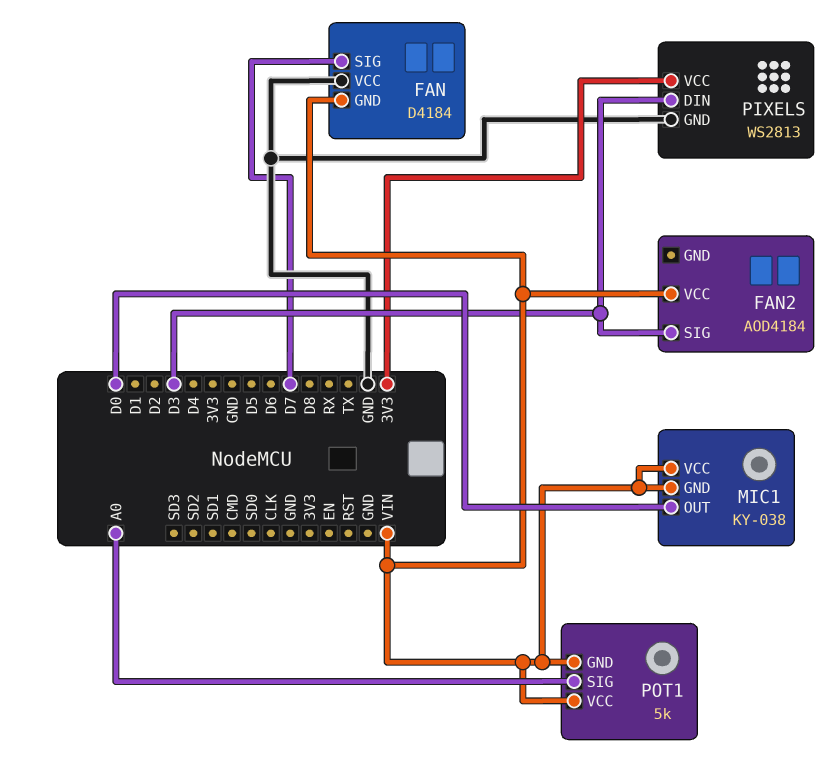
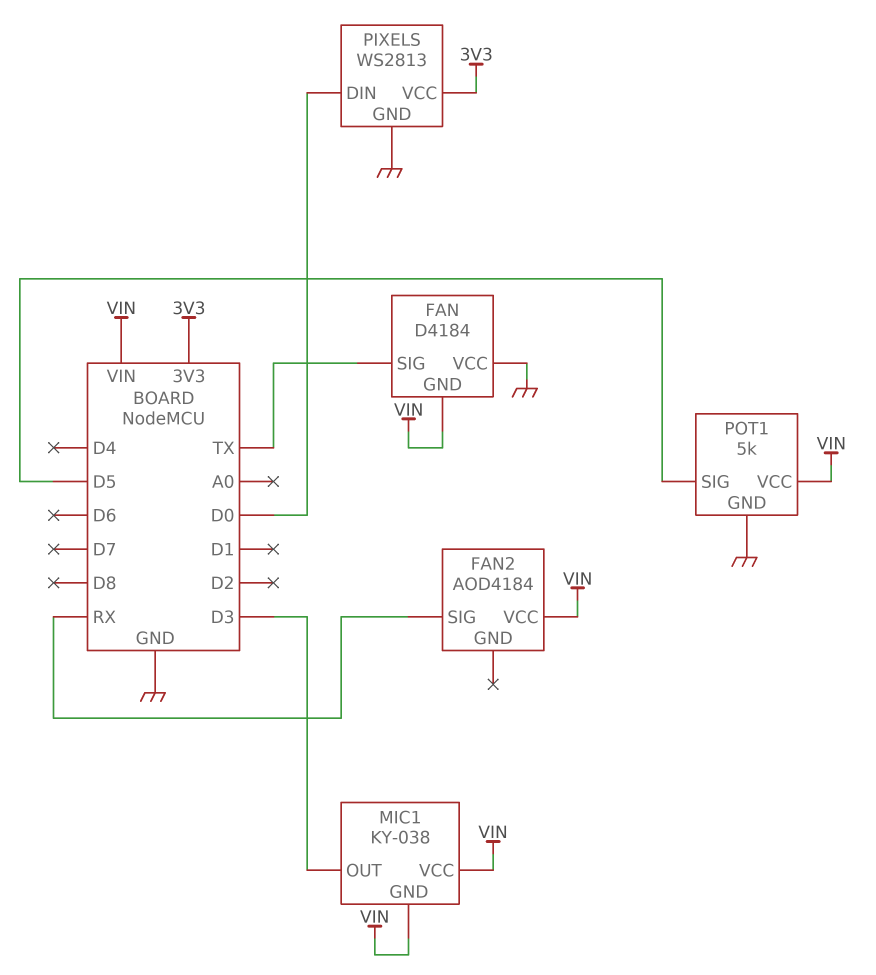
FAN pin SIG: D7 -> TX
FAN2 pin SIG: D3 -> RX
MIC1 pin OUT: D0 -> D3
PIXELS pin DIN: D3 -> D0
POT1 pin GND: VIN -> GND
POT1 pin SIG: A0 -> D5

